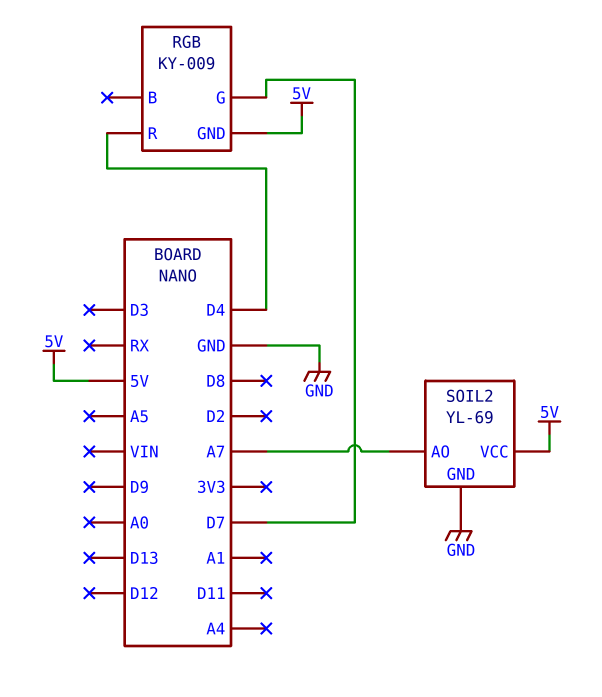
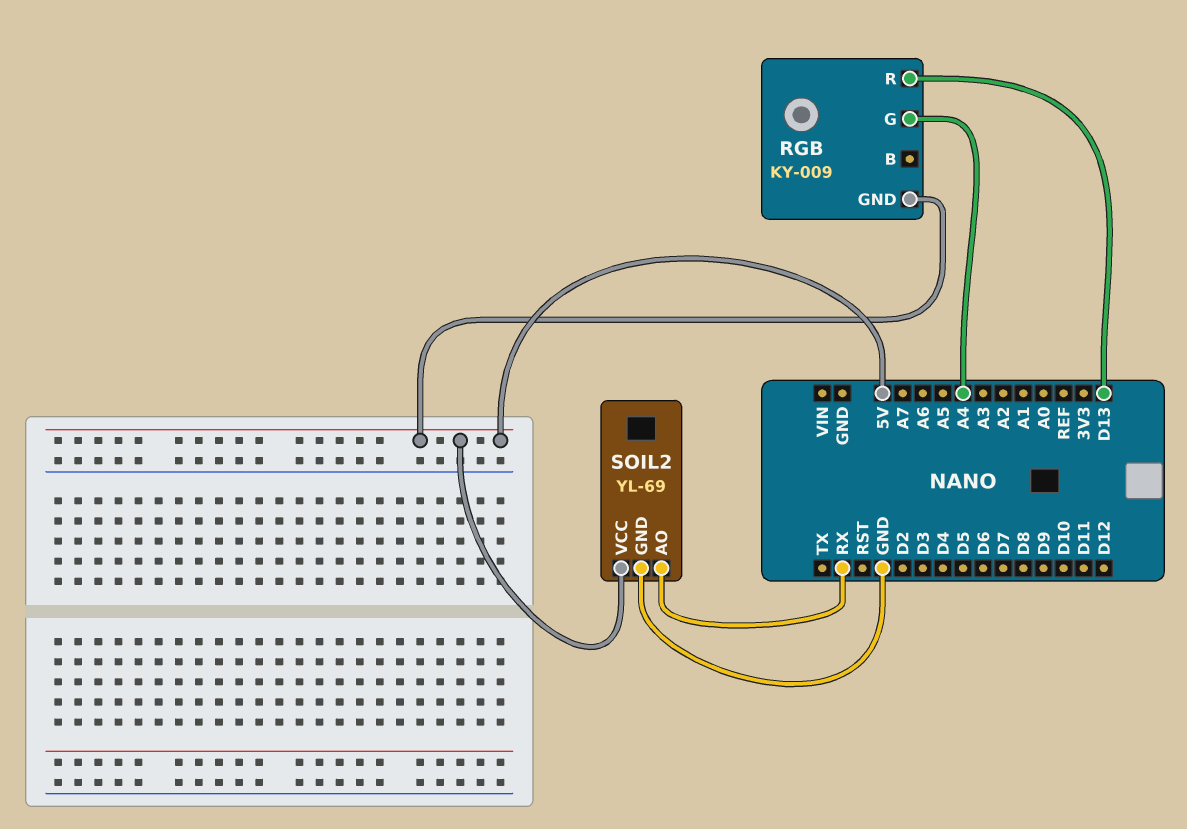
RGB pin G: D7 -> A4
RGB pin R: D4 -> D13
SOIL2 pin AO: A7 -> RX

